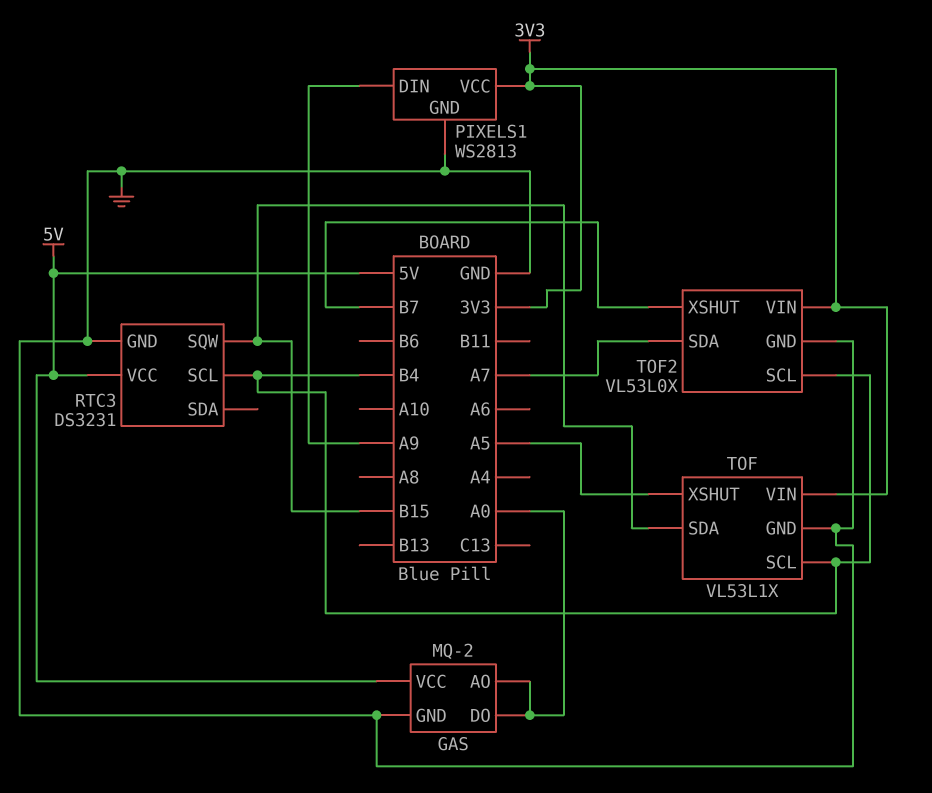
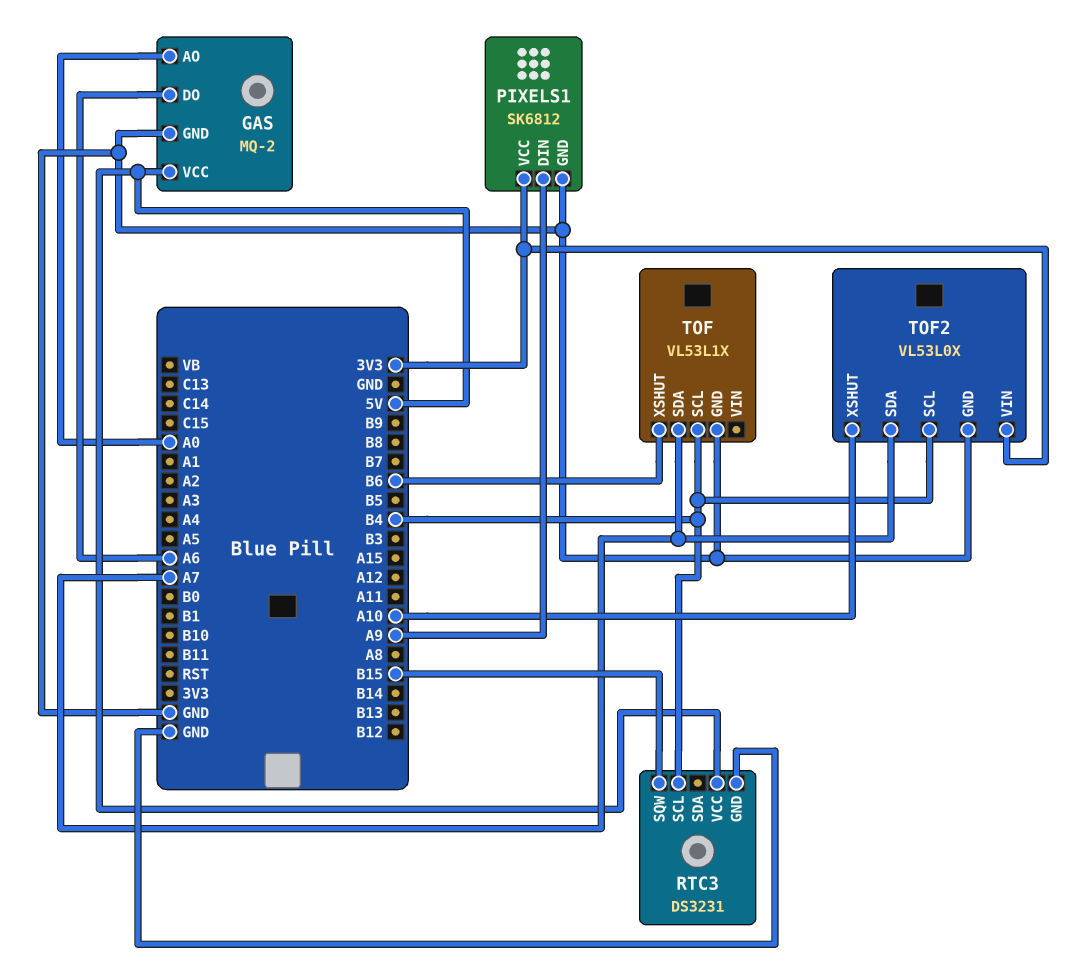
GAS pin DO: A0 -> A6
PIXELS1: WS2813 -> SK6812
TOF pin SDA: B15 -> A7
TOF pin VIN: 3V3 -> none
TOF pin XSHUT: A5 -> B6
TOF2 pin XSHUT: B7 -> A10

